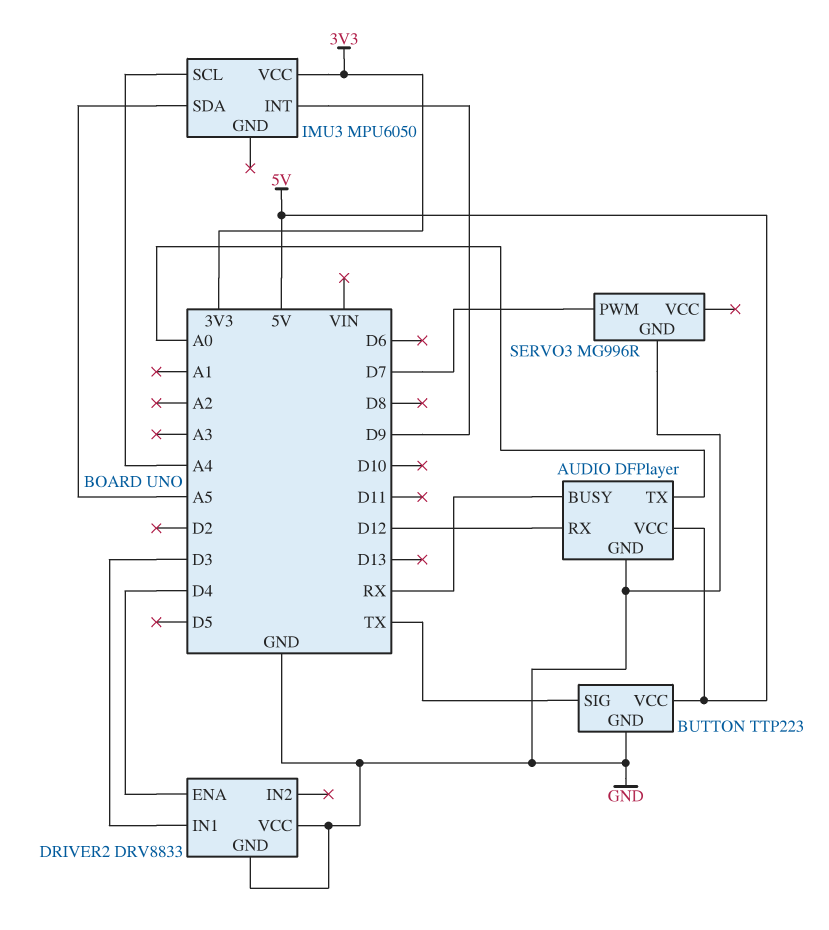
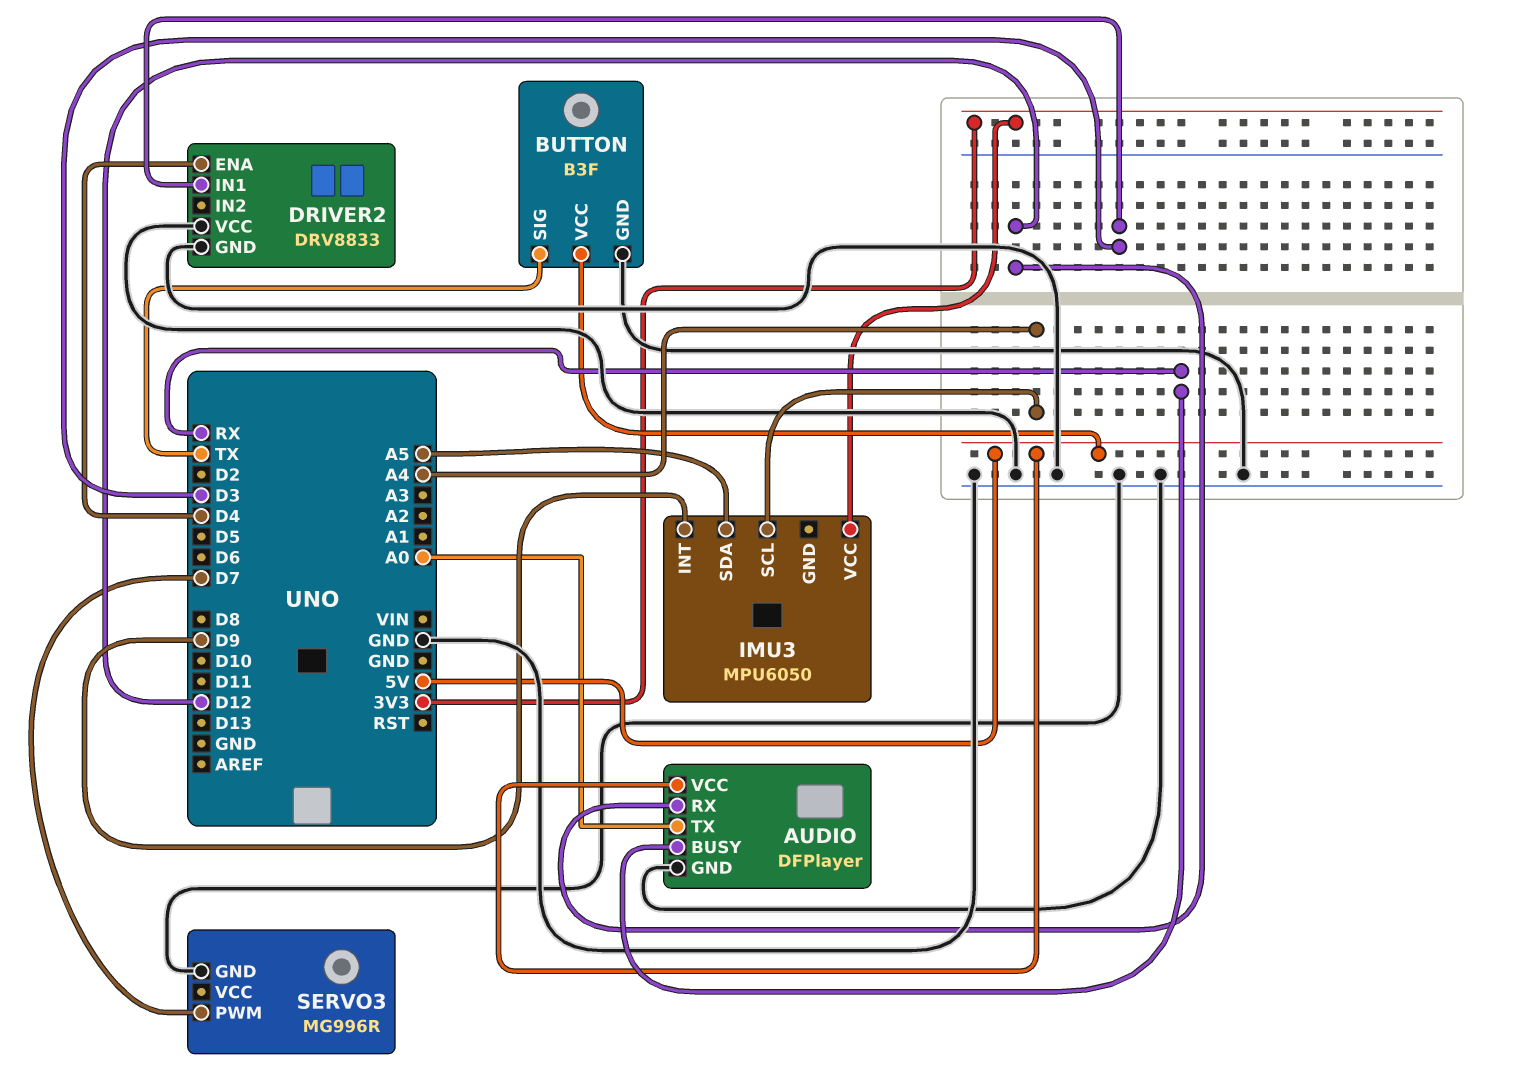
BUTTON: TTP223 -> B3F

